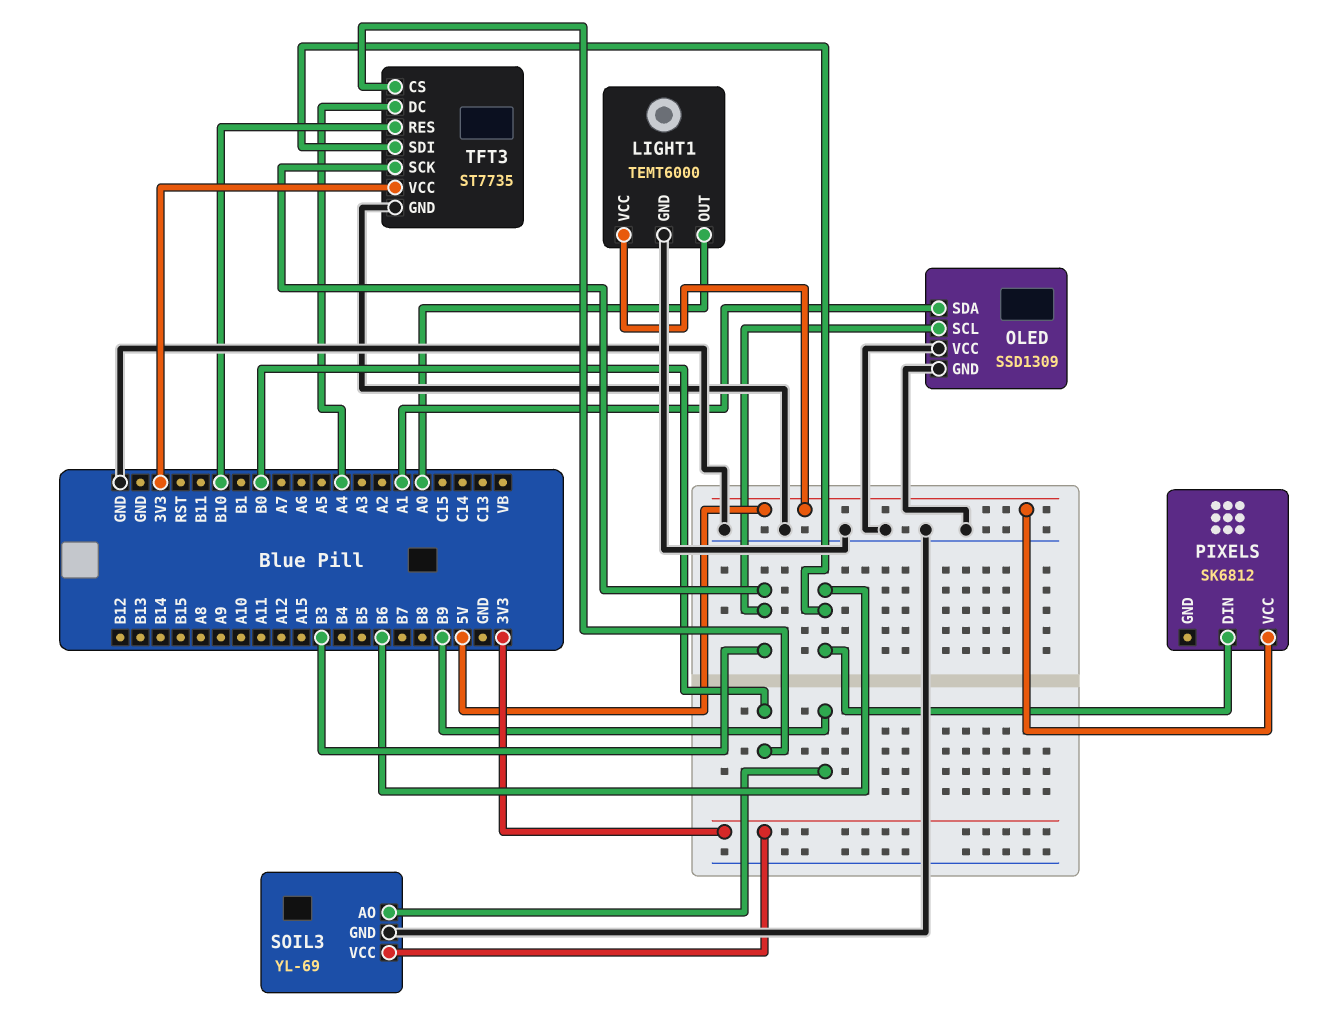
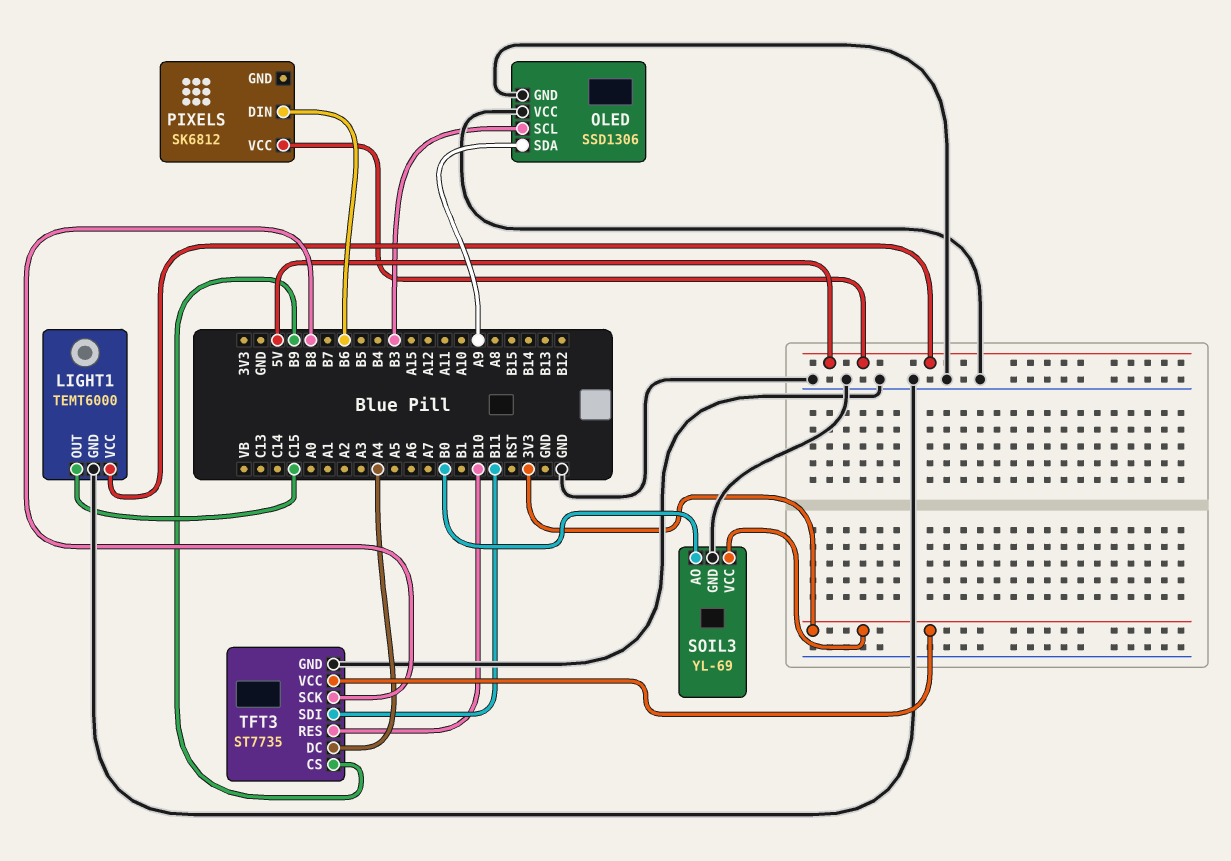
LIGHT1 pin OUT: A0 -> C15
OLED: SSD1309 -> SSD1306
OLED pin SDA: A1 -> A9
SOIL3 pin AO: B9 -> B0
TFT3 pin CS: B0 -> B9
TFT3 pin SCK: B3 -> B8
TFT3 pin SDI: B6 -> B11

